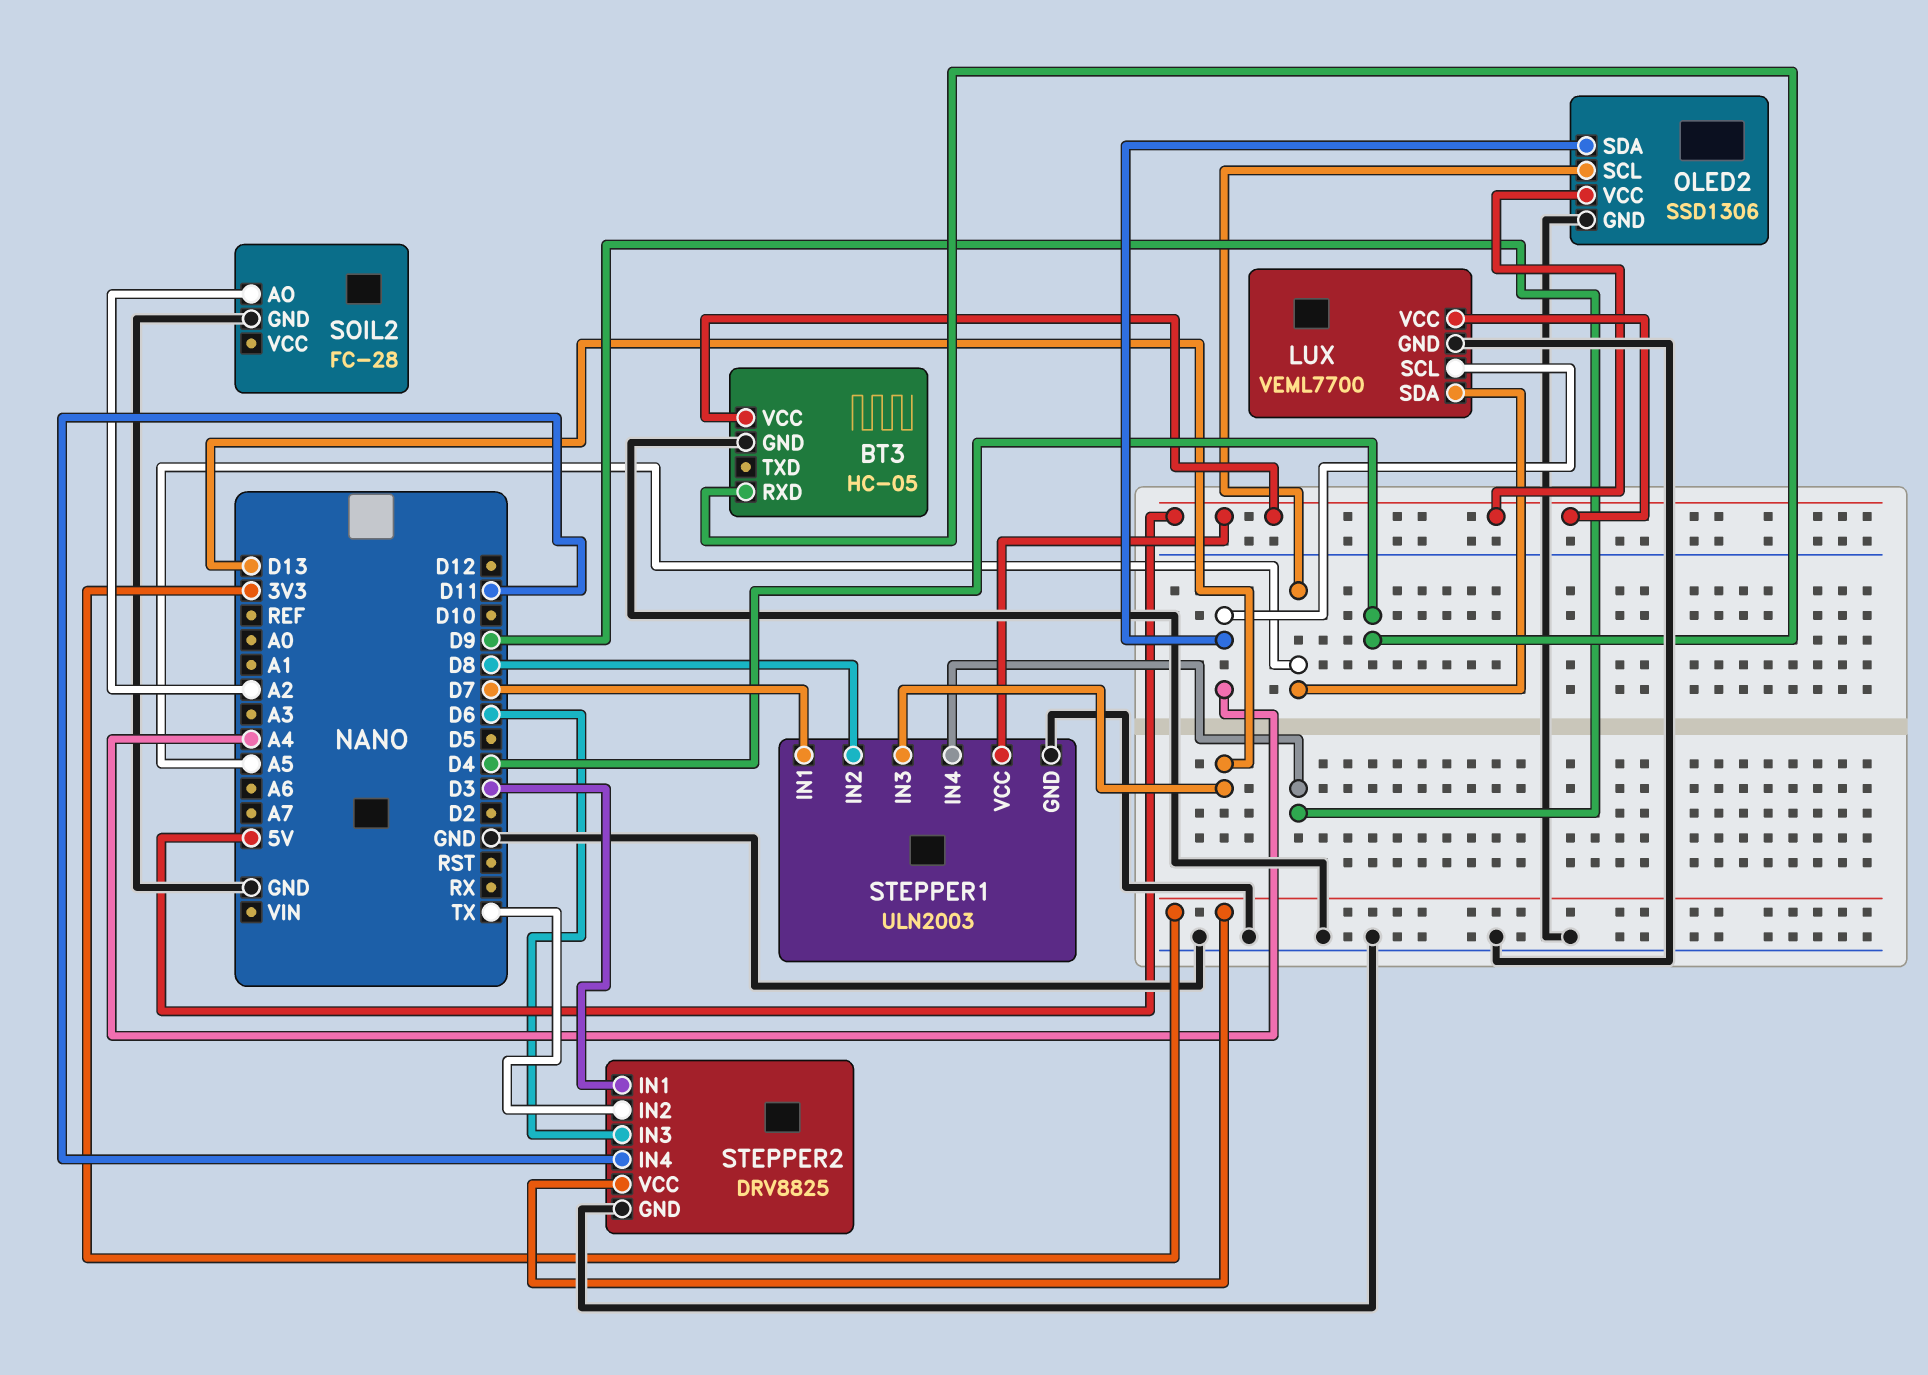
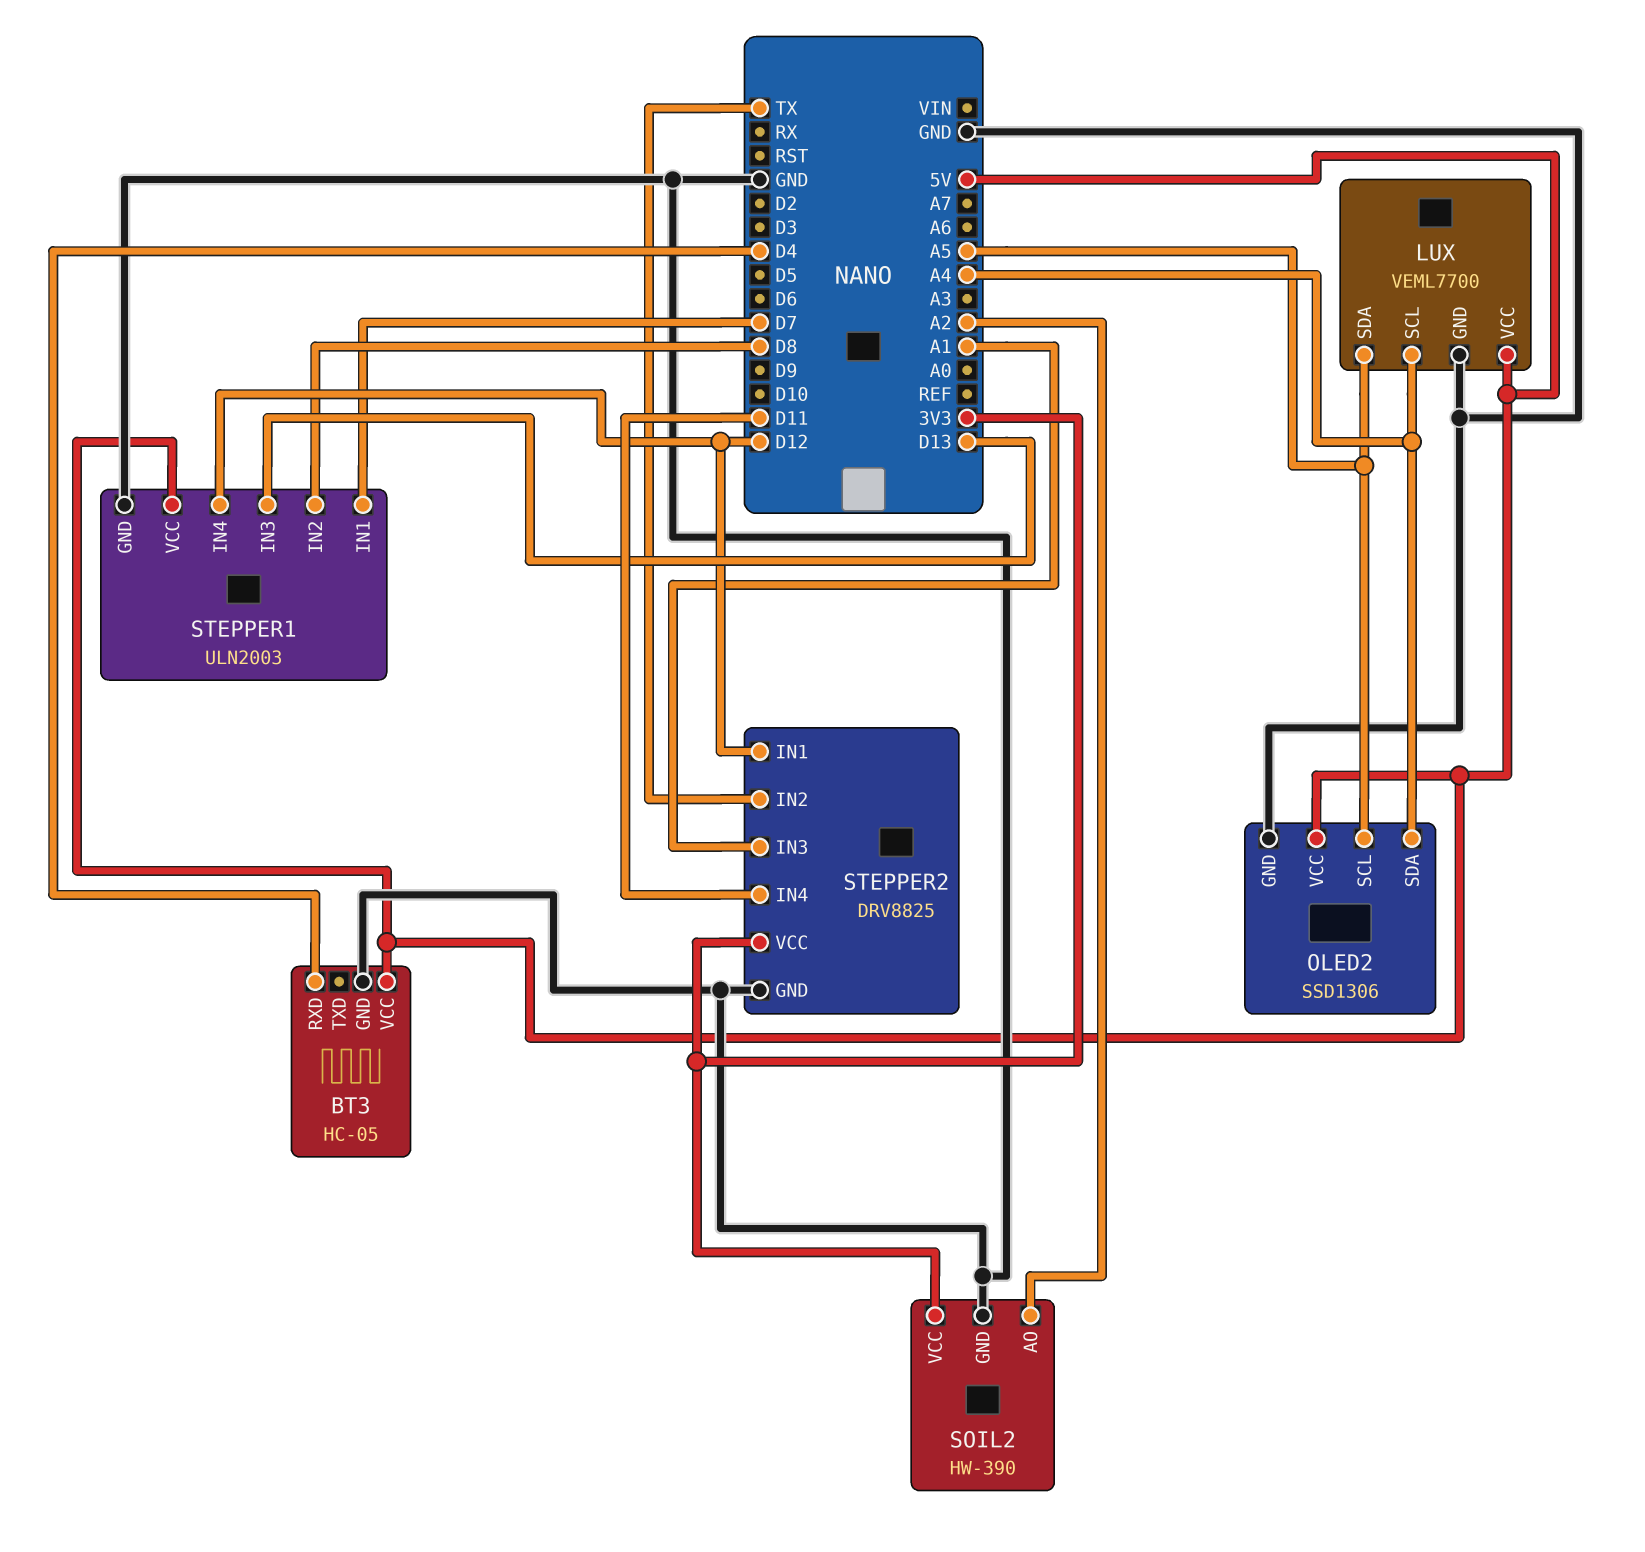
SOIL2: FC-28 -> HW-390
SOIL2 pin VCC: none -> 3V3
STEPPER1 pin IN4: D9 -> D12
STEPPER2 pin IN1: D3 -> D12
STEPPER2 pin IN3: D6 -> A1

